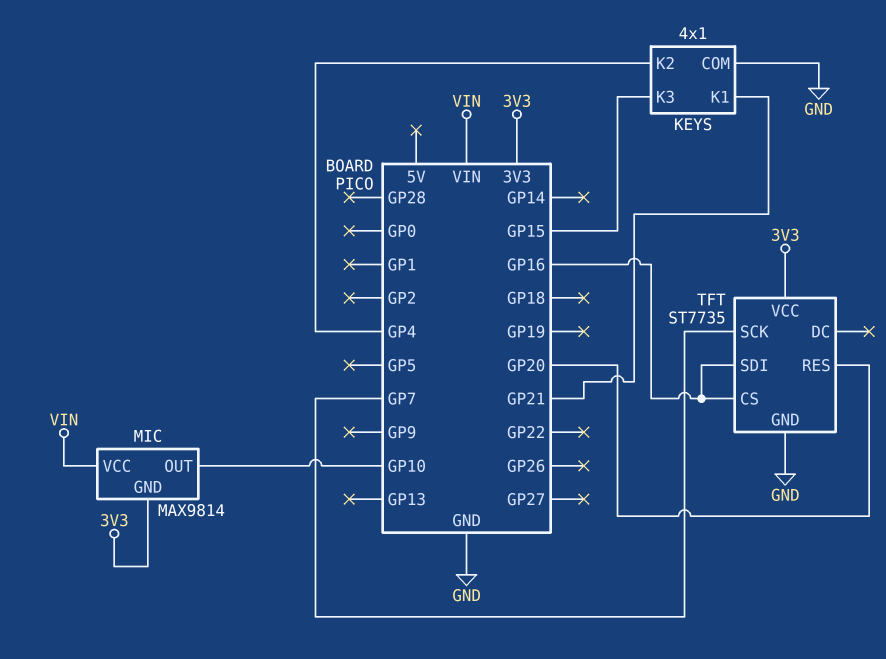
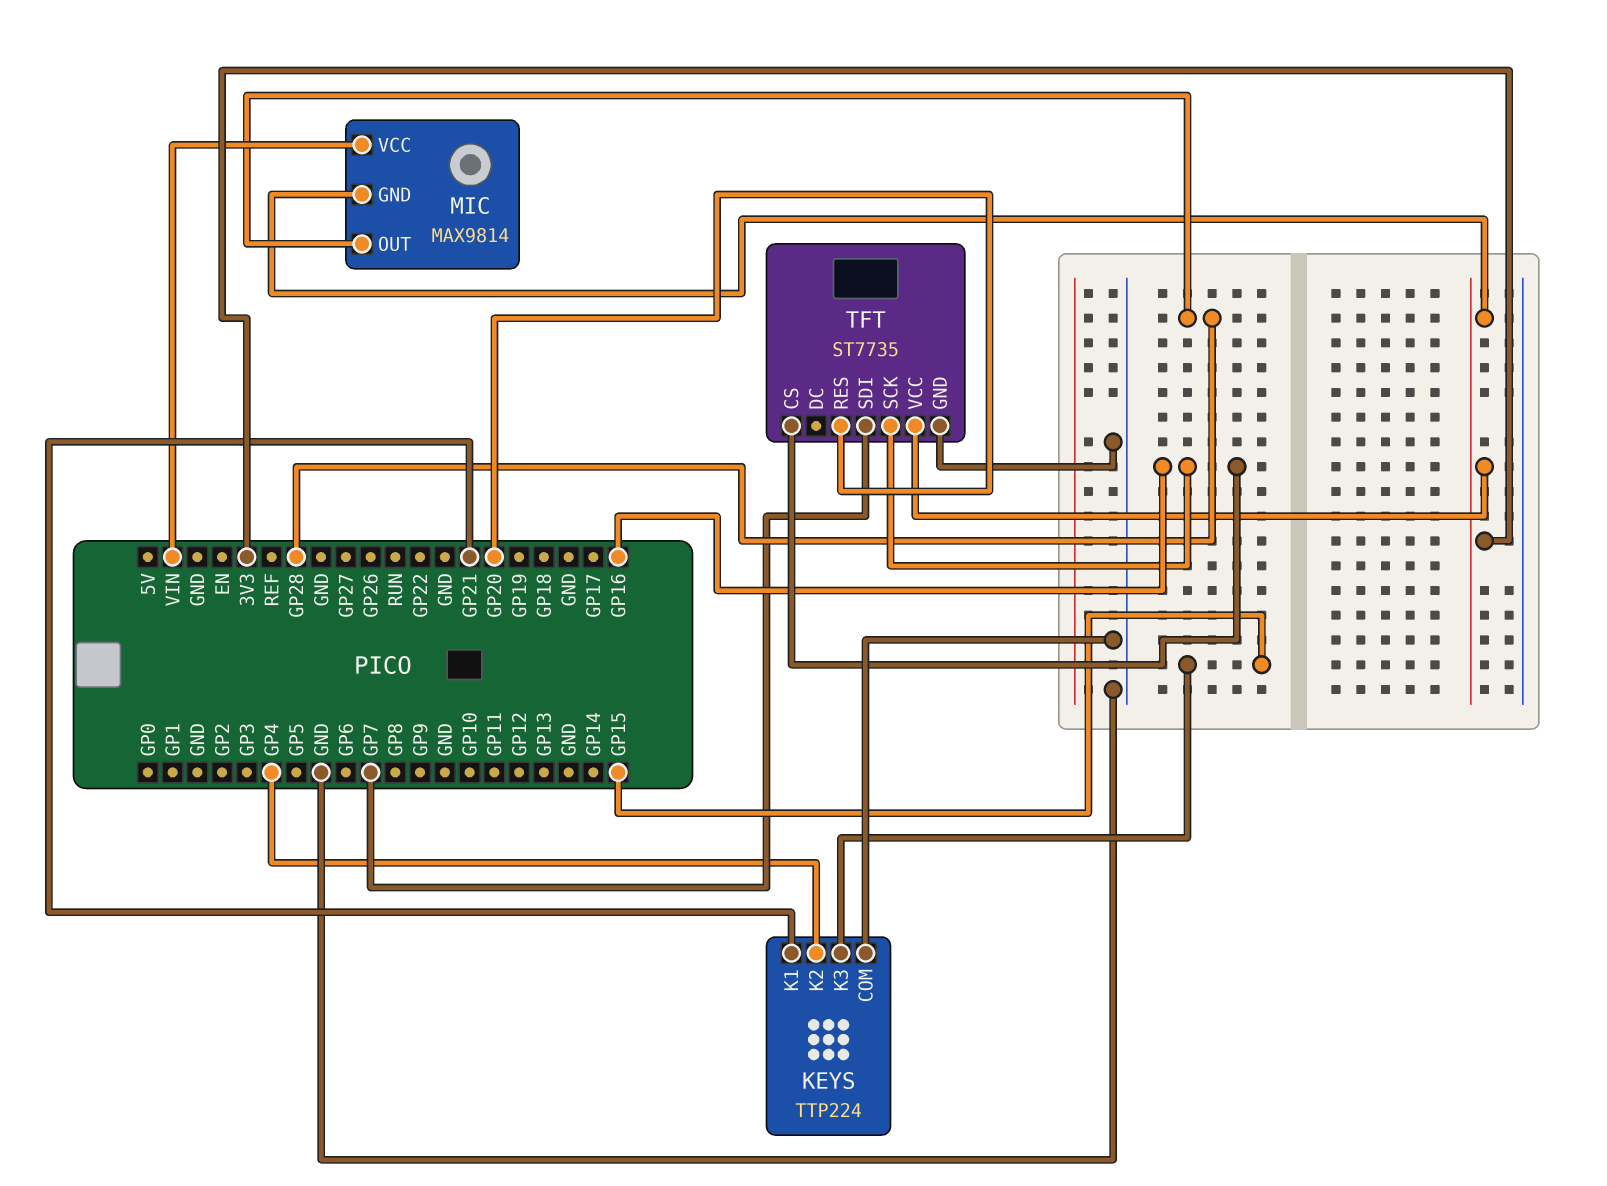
KEYS: 4x1 -> TTP224
MIC pin OUT: GP10 -> GP28
TFT pin SCK: GP7 -> GP16
TFT pin SDI: GP16 -> GP7

